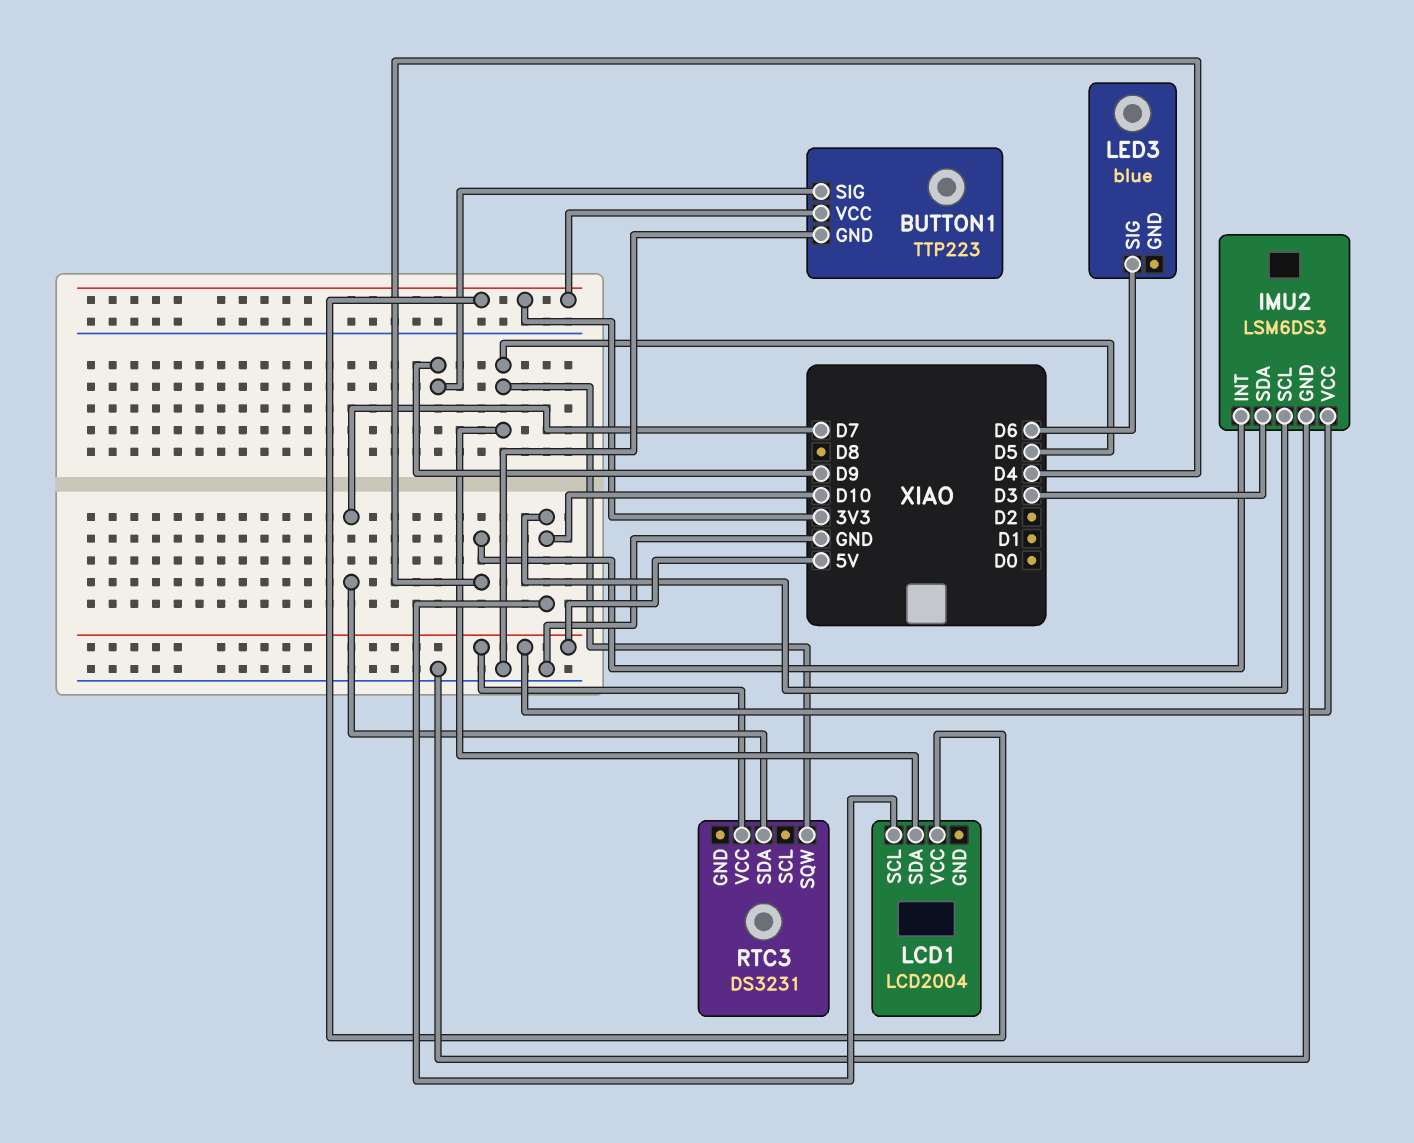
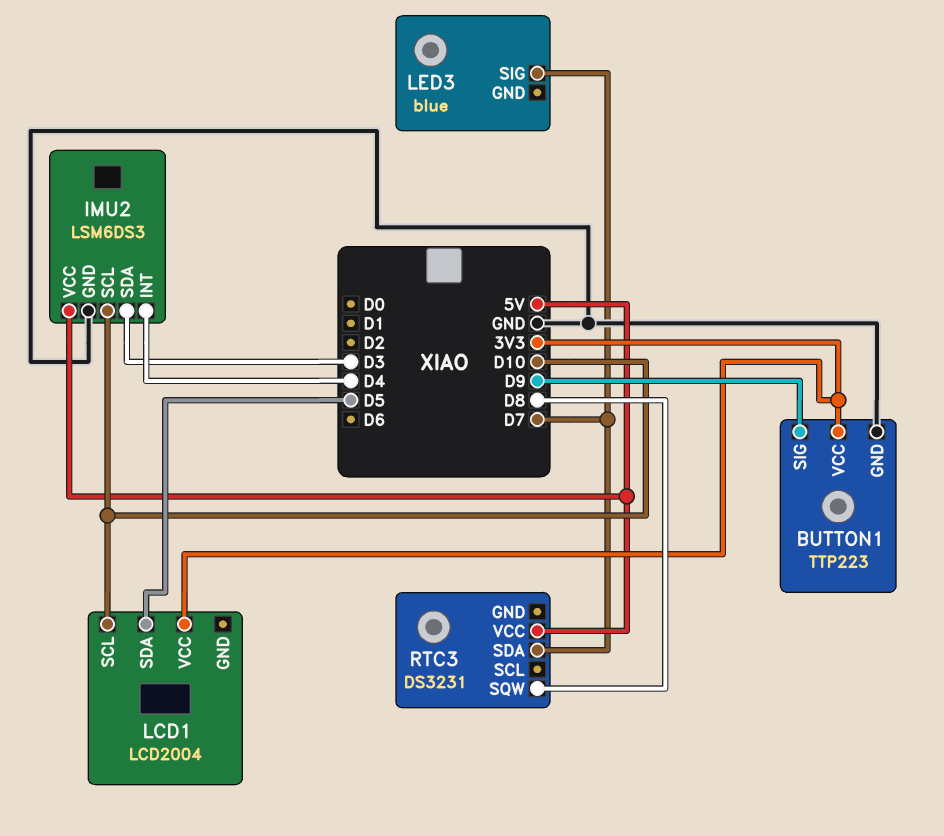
LED3 pin SIG: D6 -> D7
RTC3 pin SQW: D5 -> D8

